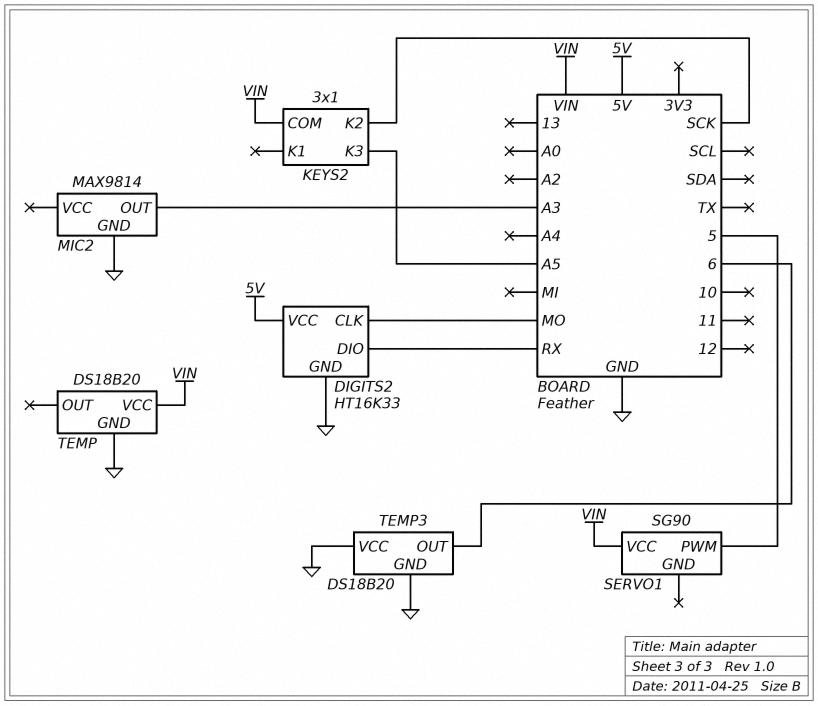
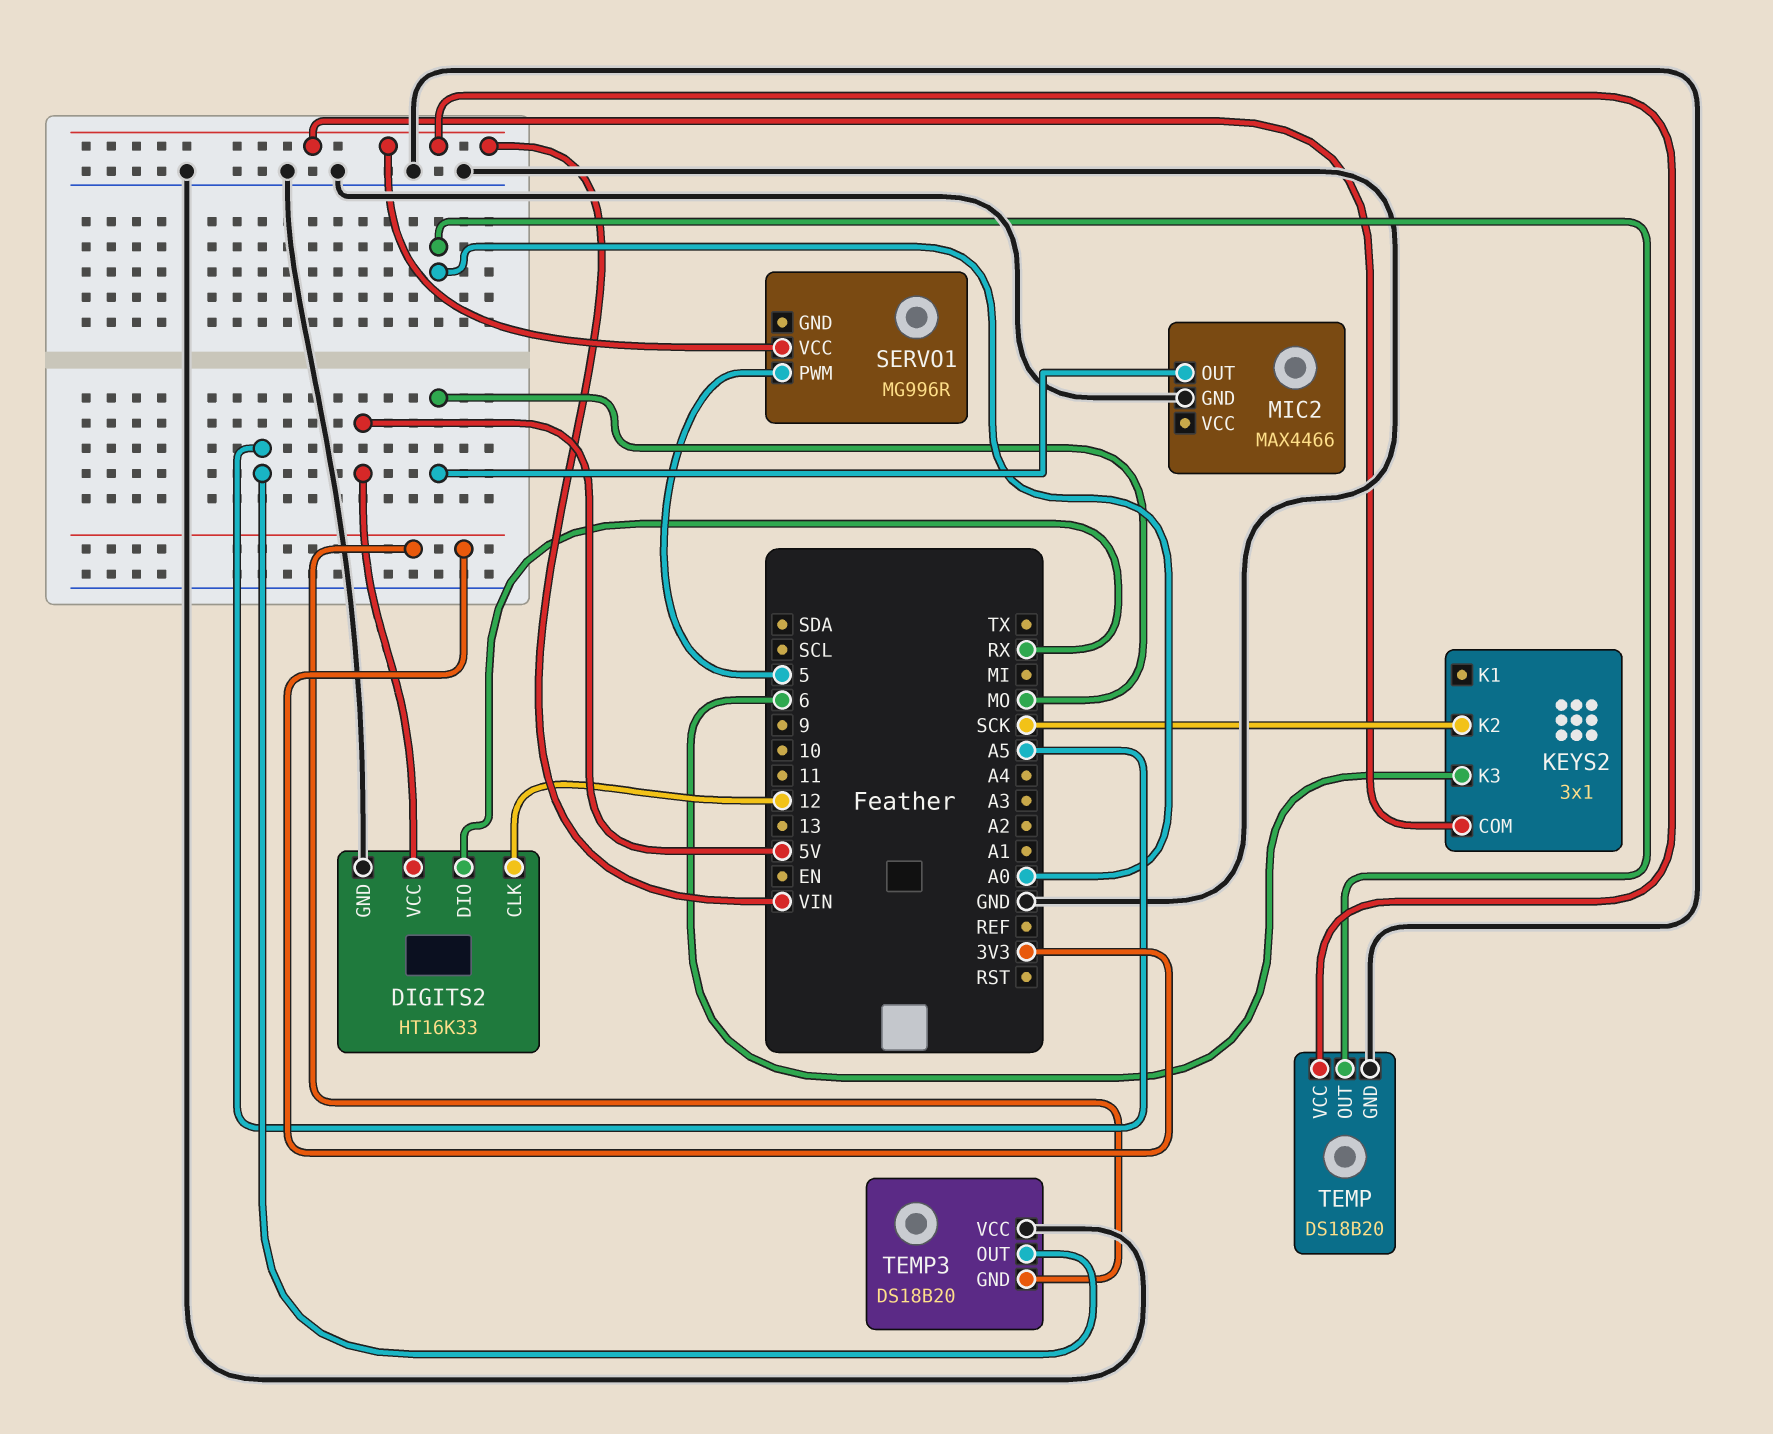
DIGITS2 pin CLK: MO -> 12
KEYS2 pin K3: A5 -> 6
MIC2: MAX9814 -> MAX4466
MIC2 pin OUT: A3 -> MO
SERVO1: SG90 -> MG996R
TEMP pin OUT: none -> A0
TEMP3 pin GND: GND -> 3V3
TEMP3 pin OUT: 6 -> A5

